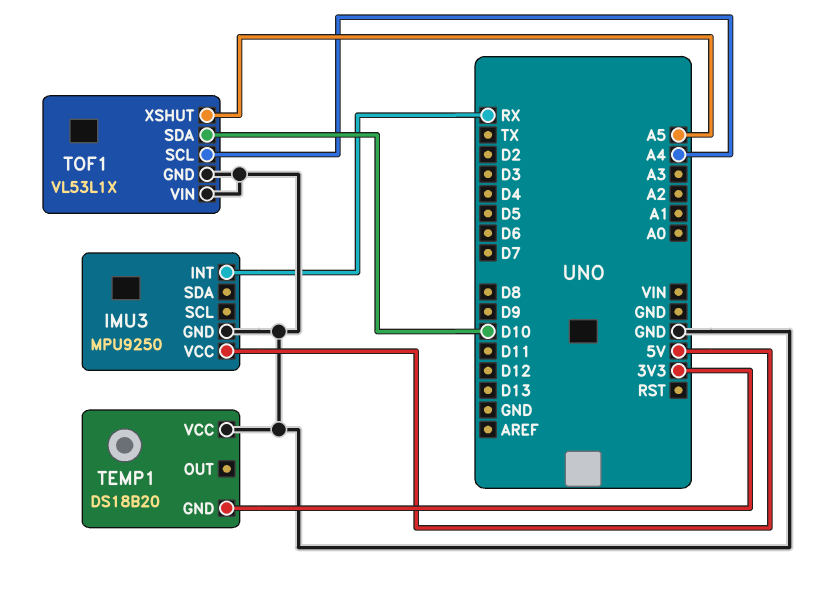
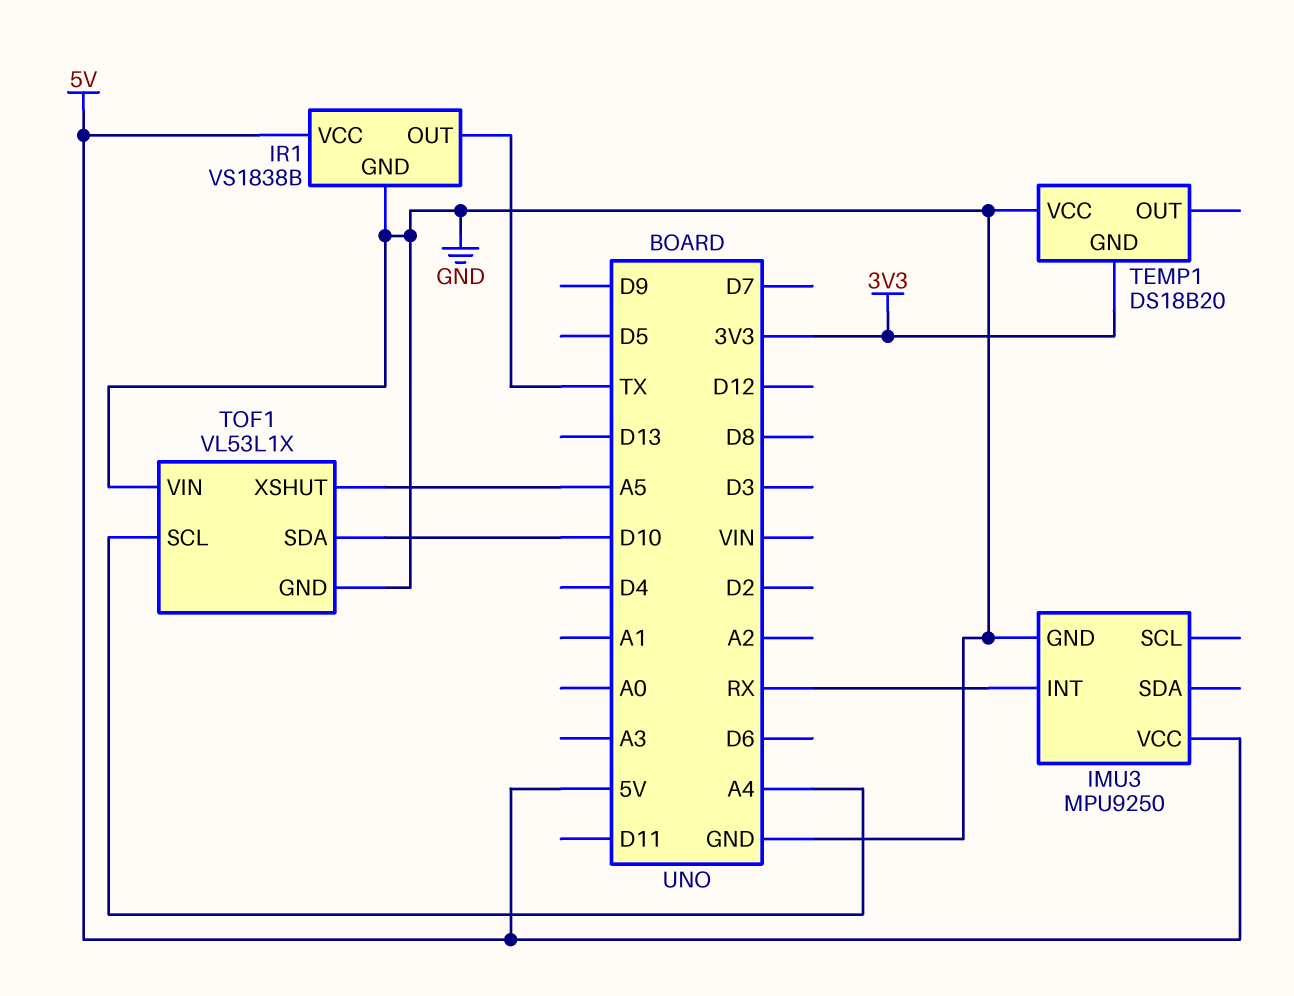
IR1: none -> VS1838B
IR1 pin GND: none -> GND
IR1 pin OUT: none -> TX
IR1 pin VCC: none -> 5V

